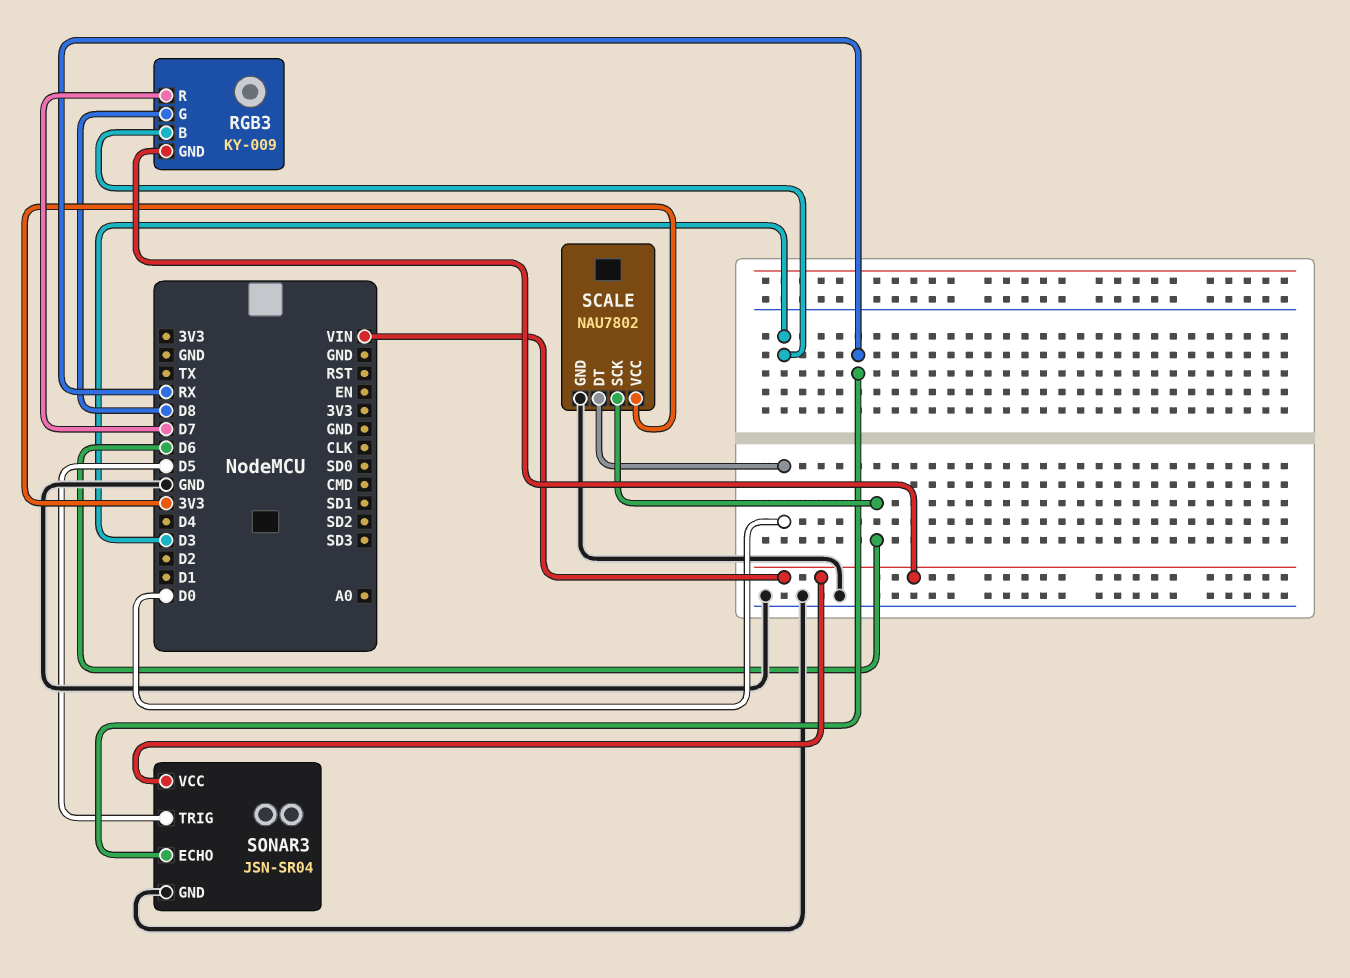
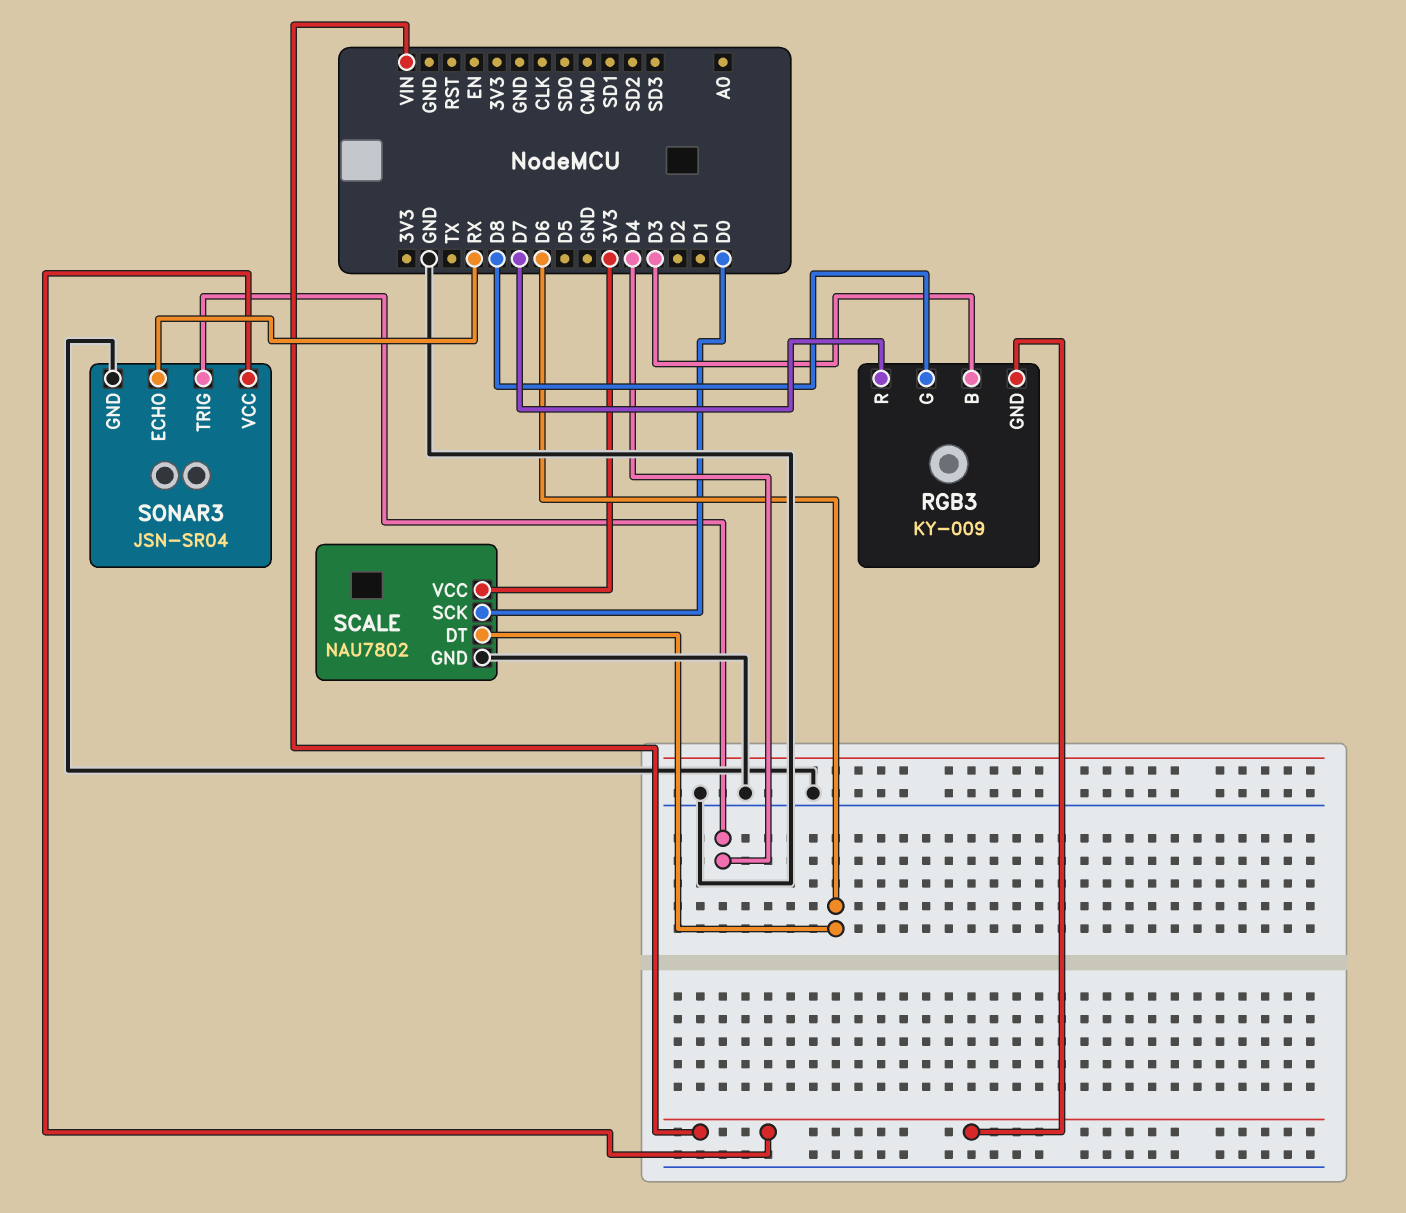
SCALE pin DT: D0 -> D6
SCALE pin SCK: D6 -> D0
SONAR3 pin TRIG: D5 -> D4

